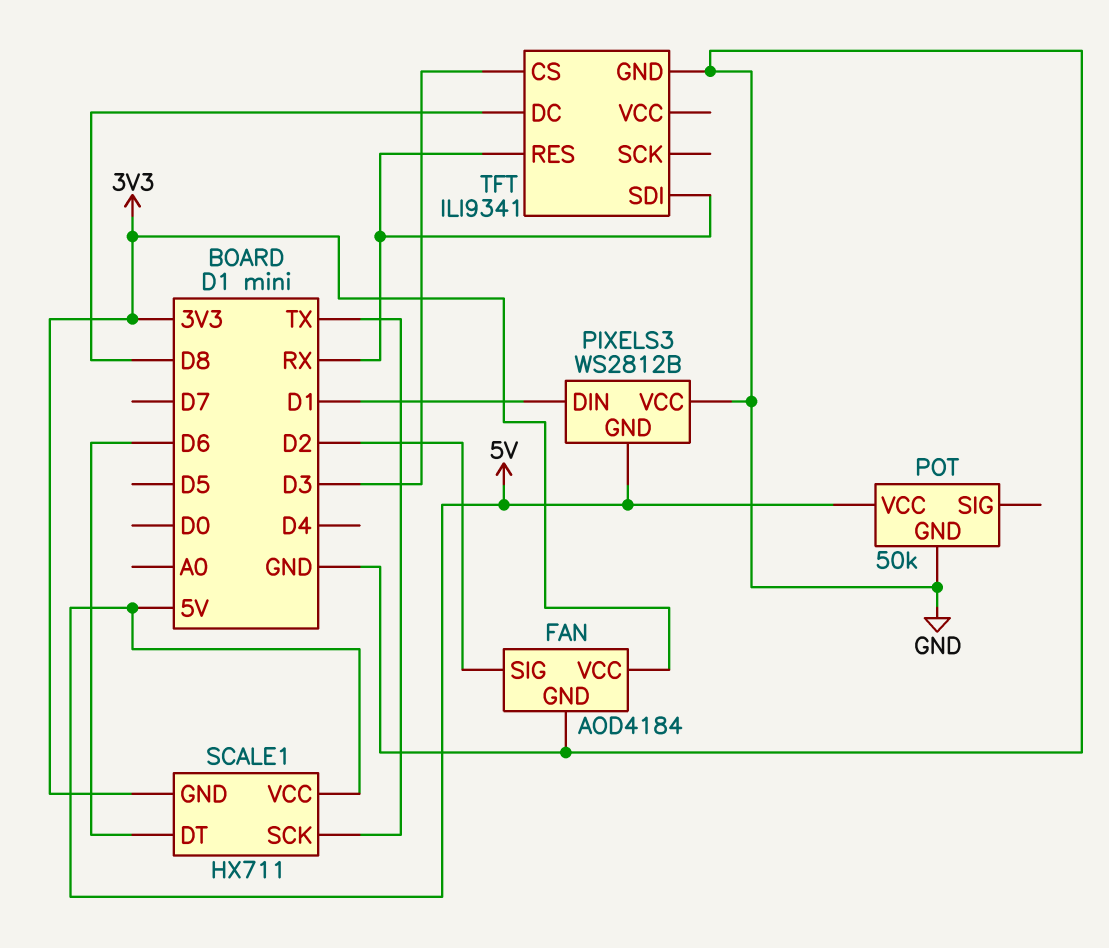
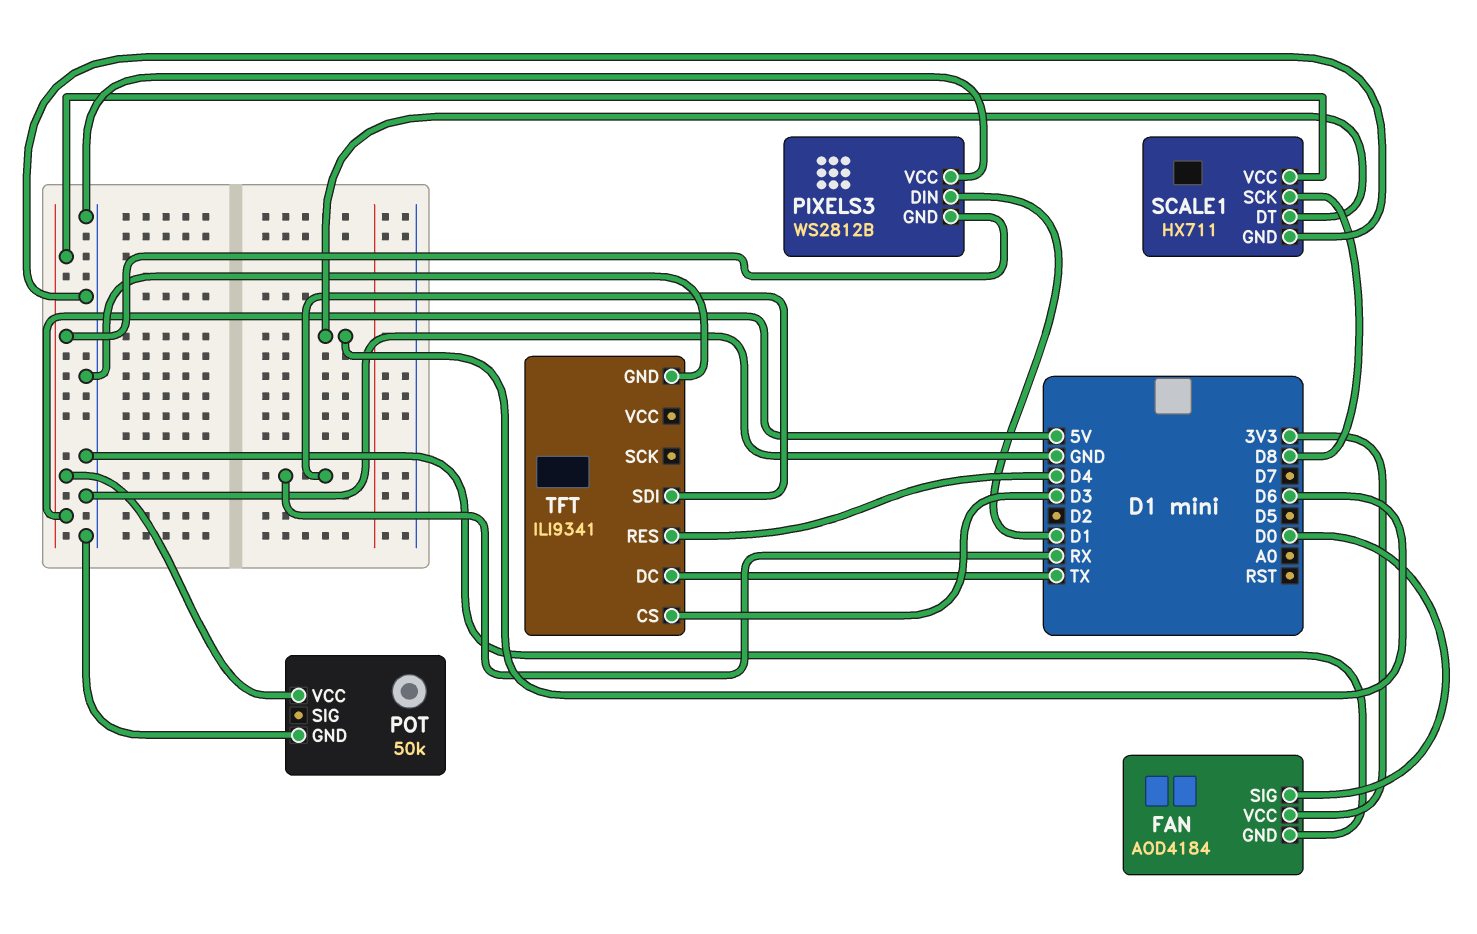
FAN pin SIG: D2 -> D0
SCALE1 pin GND: 3V3 -> GND
SCALE1 pin SCK: TX -> D8
TFT pin DC: D8 -> TX
TFT pin RES: RX -> D4

